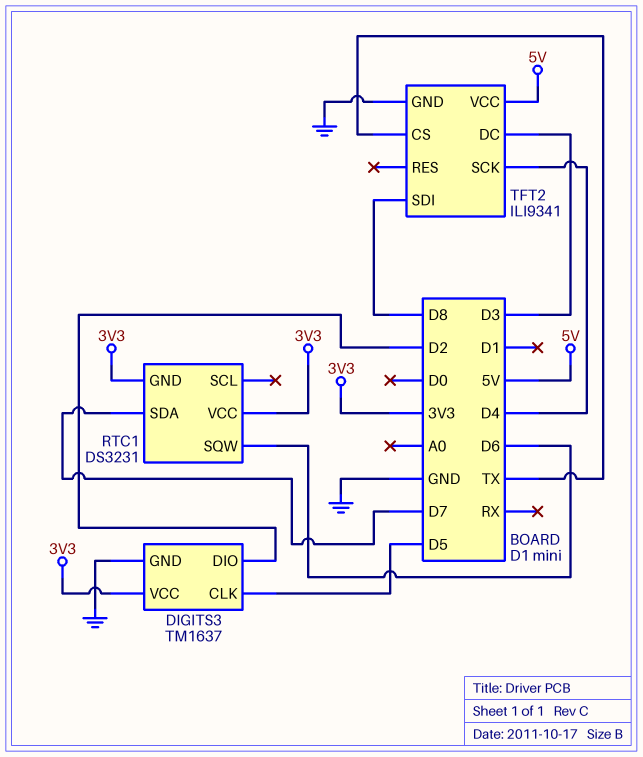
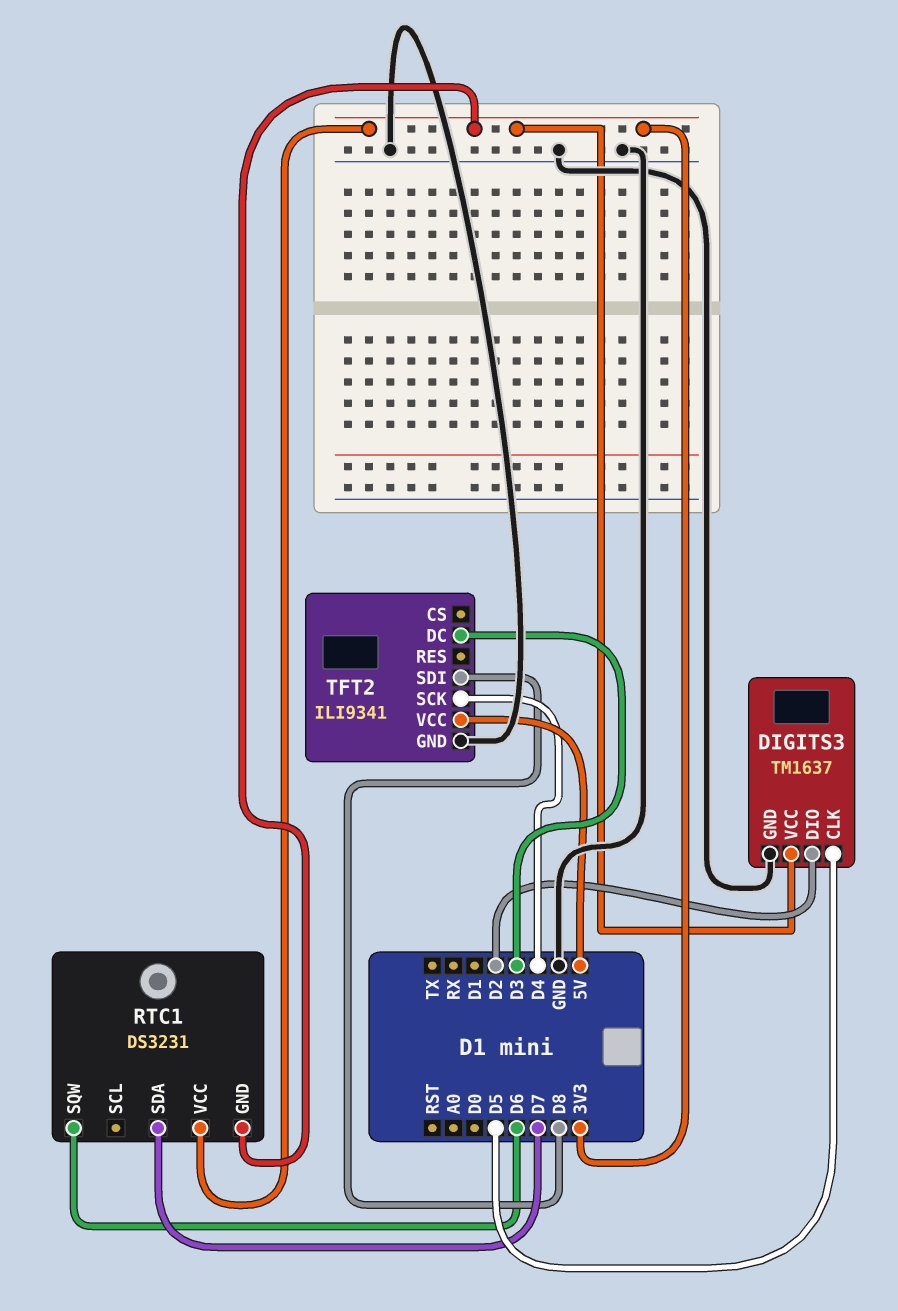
TFT2 pin CS: TX -> none

